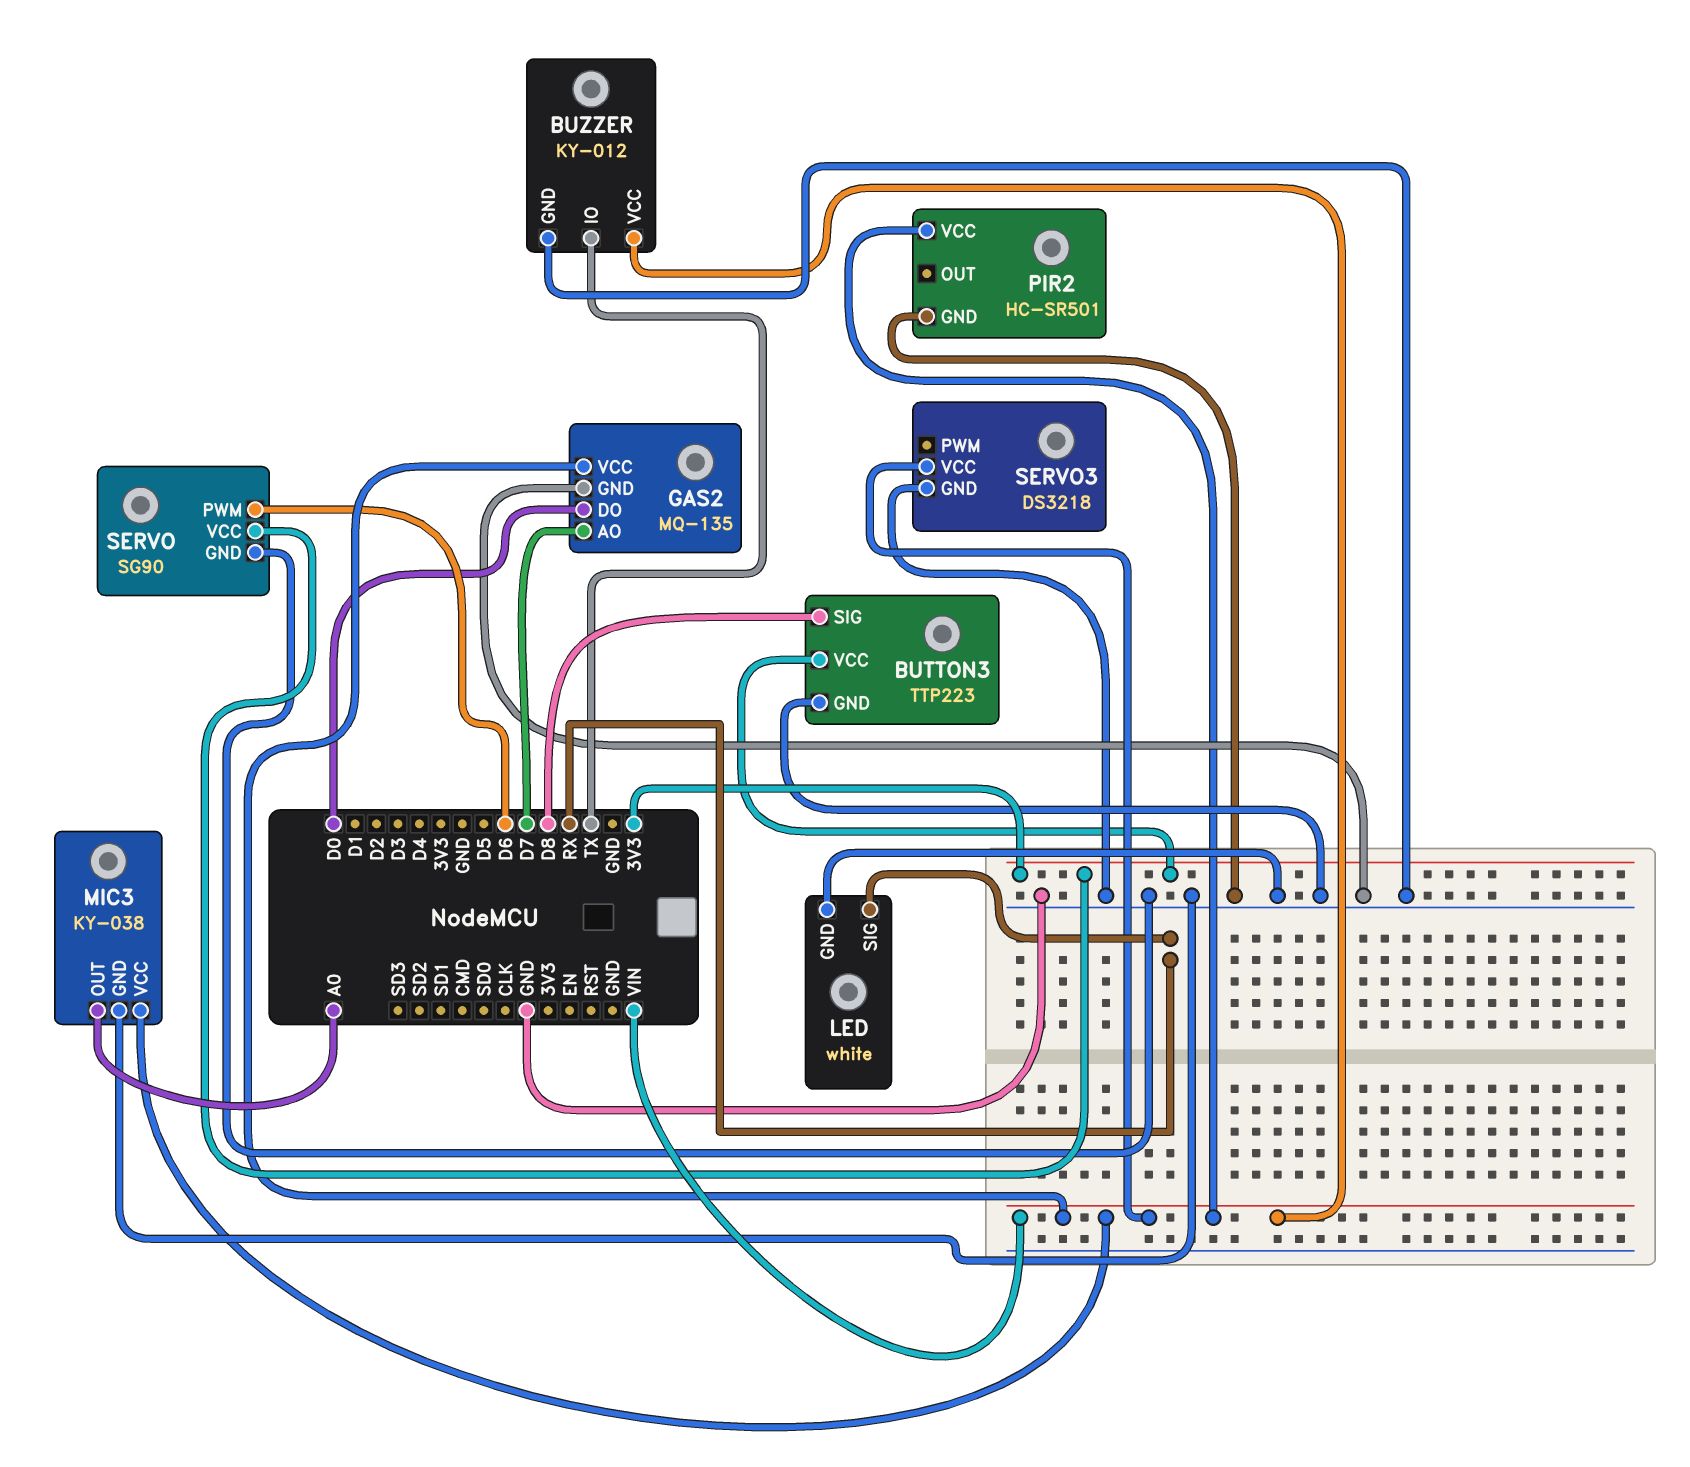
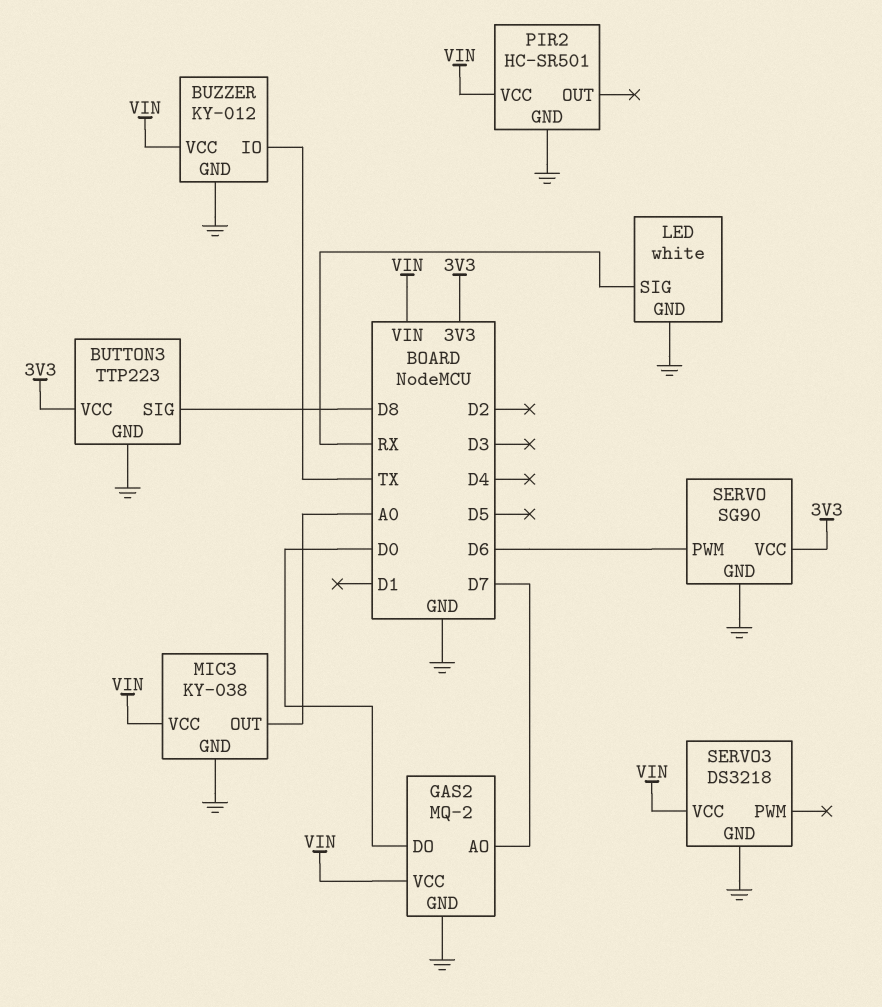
GAS2: MQ-135 -> MQ-2

